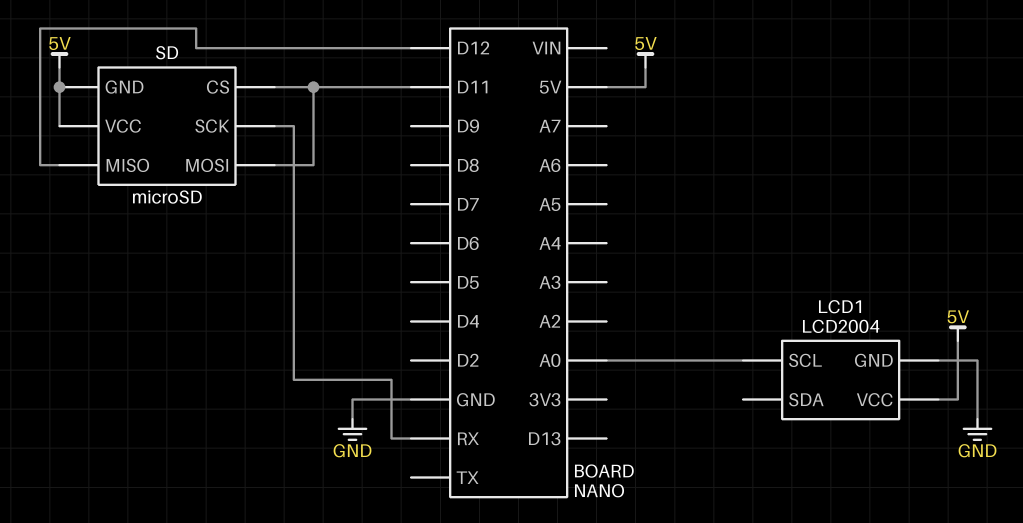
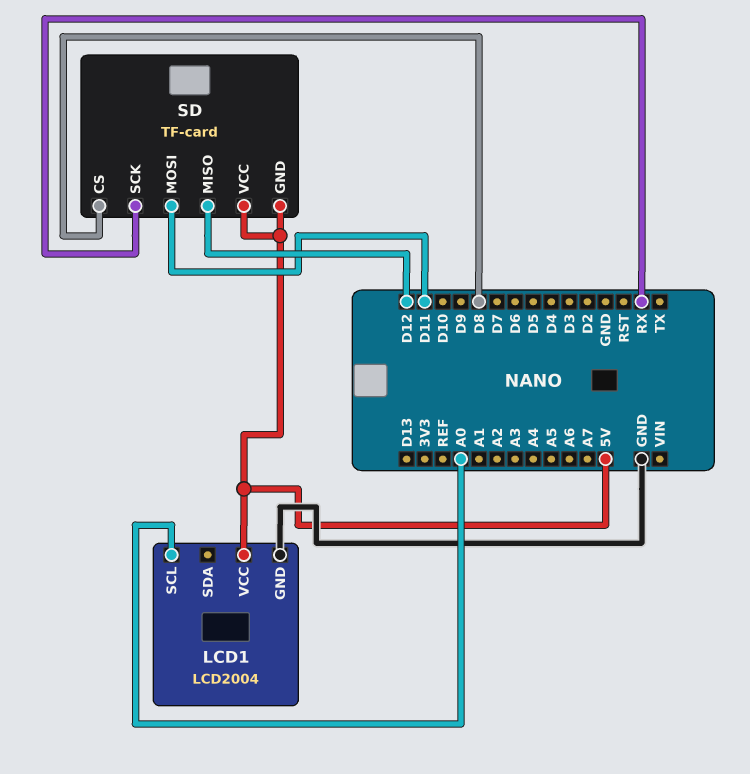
SD: microSD -> TF-card
SD pin CS: D11 -> D8

